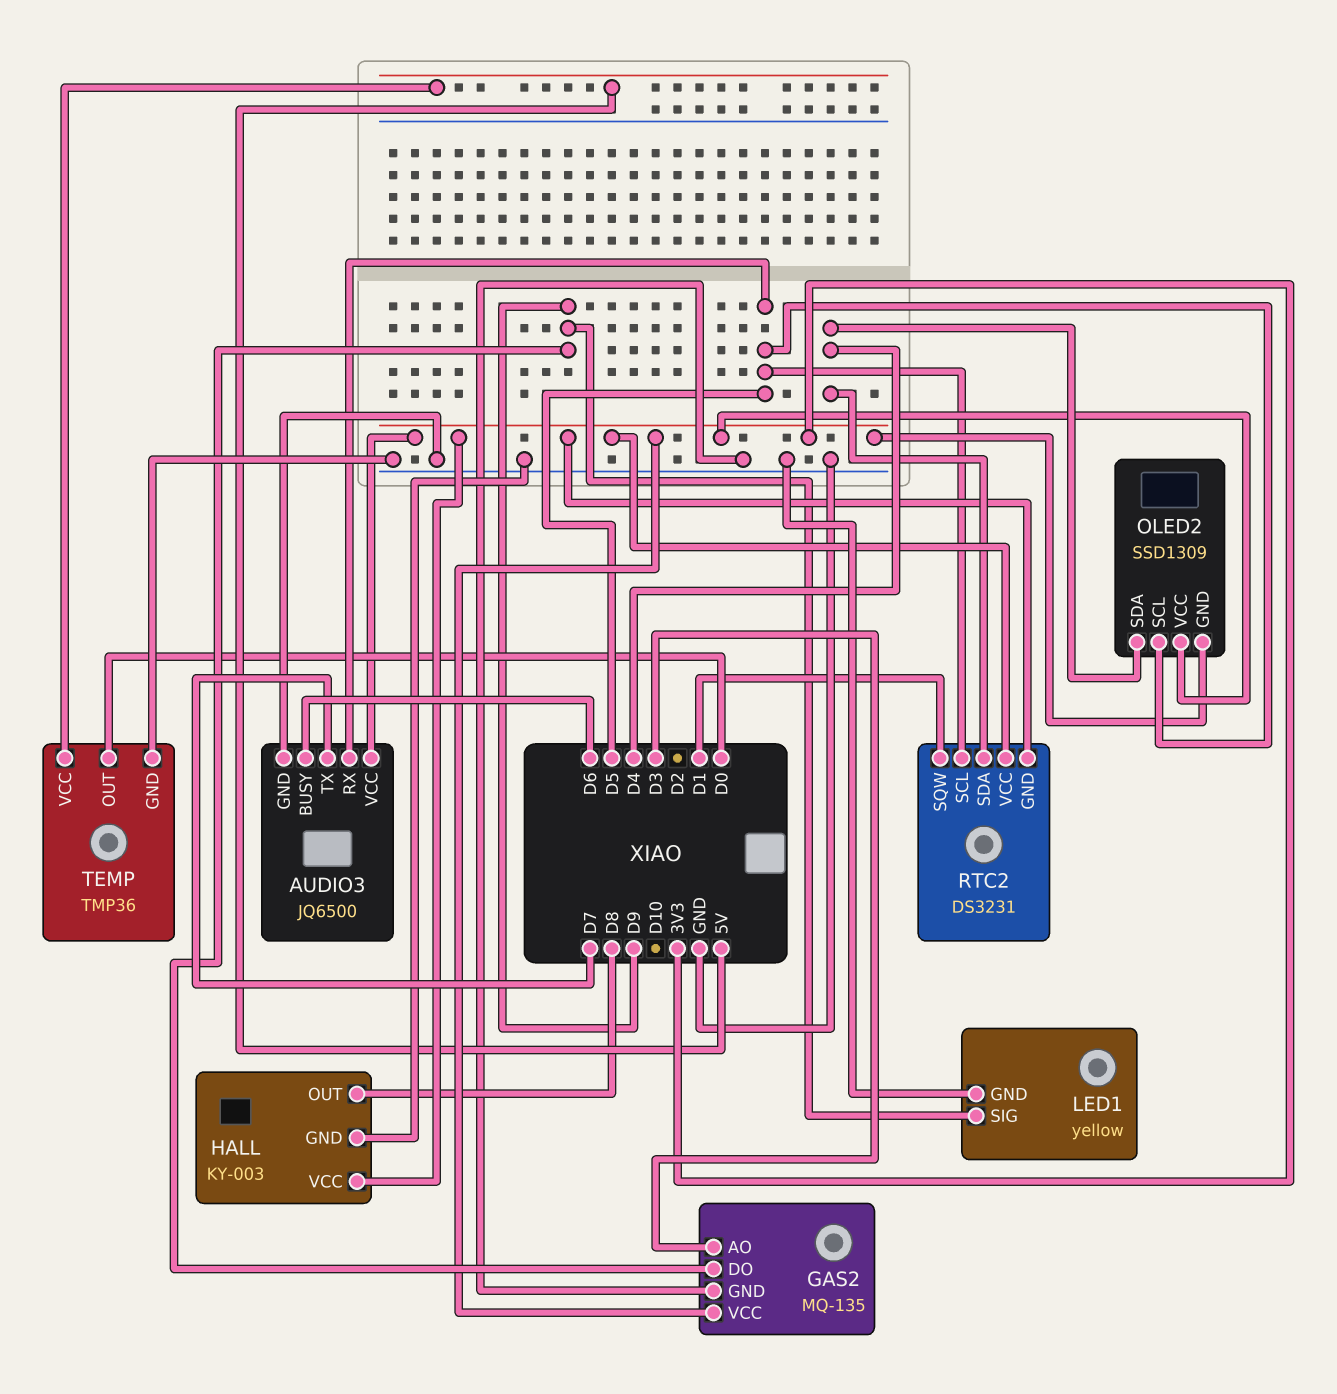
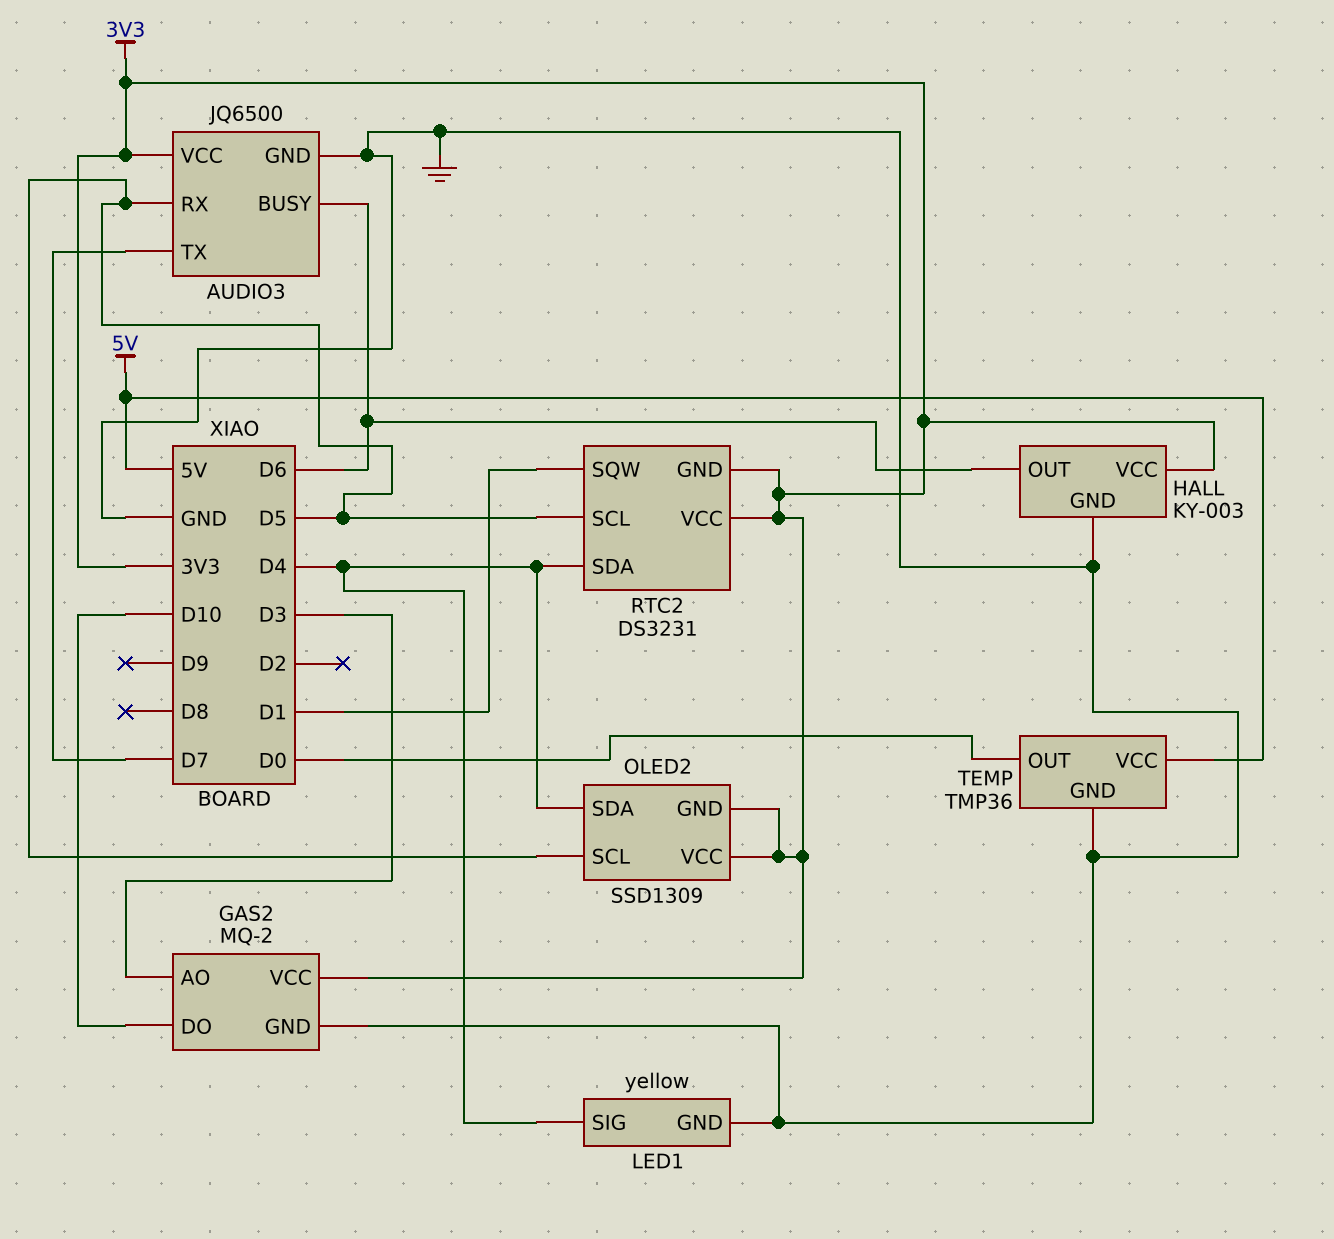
GAS2: MQ-135 -> MQ-2
GAS2 pin DO: D9 -> D10
HALL pin OUT: D8 -> D6
LED1 pin SIG: D9 -> D4

